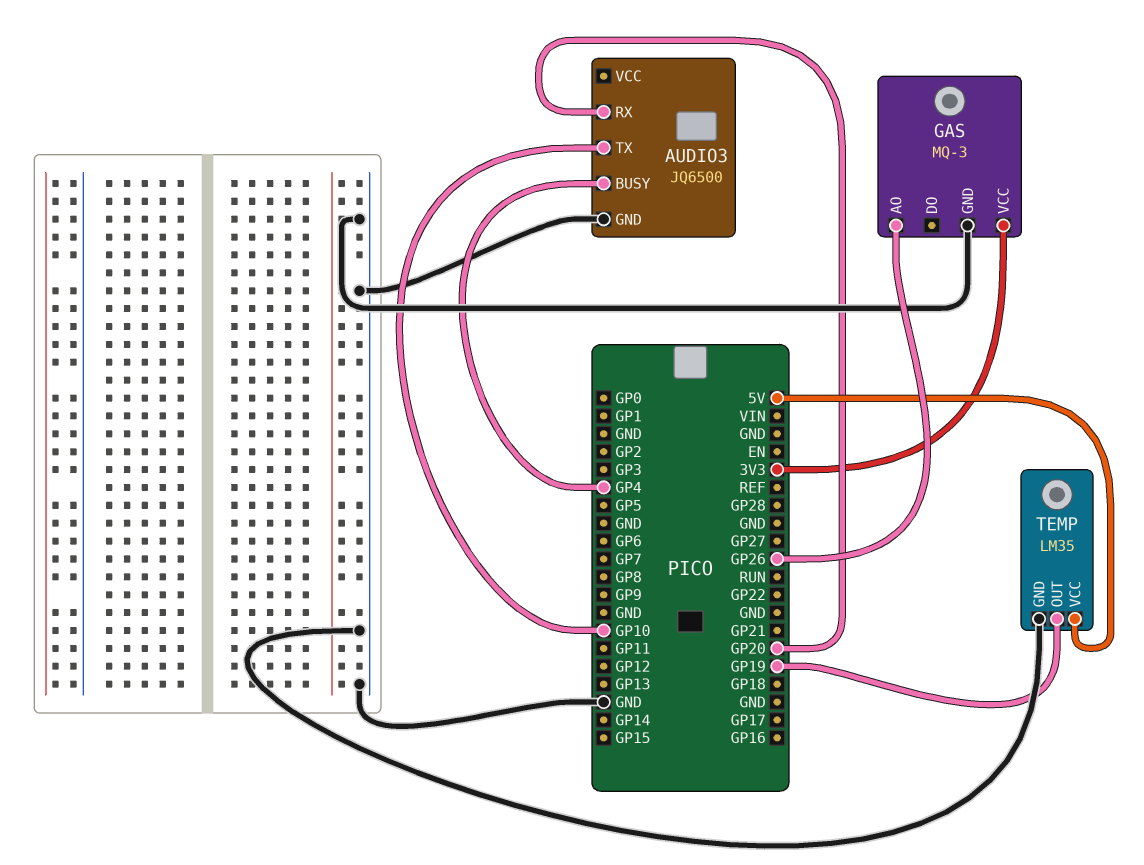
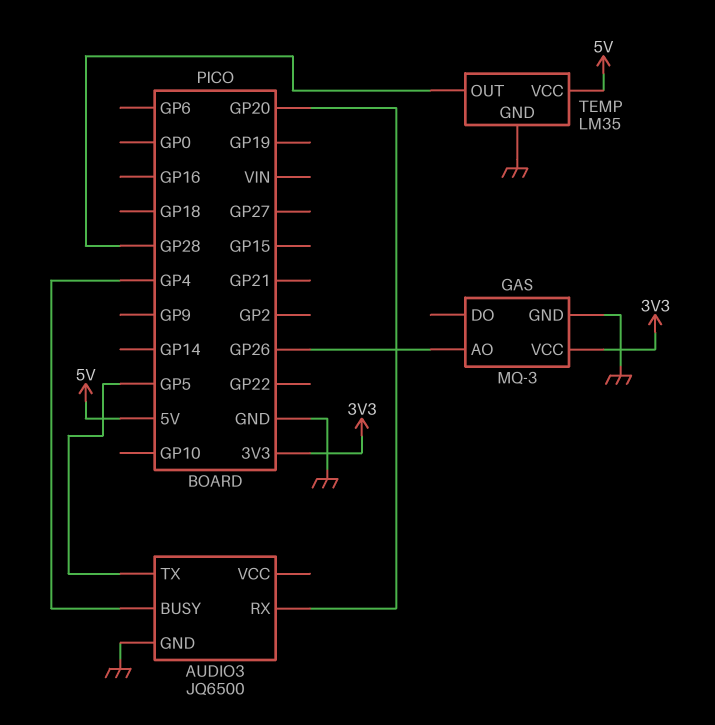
AUDIO3 pin TX: GP10 -> GP5
TEMP pin OUT: GP19 -> GP28

